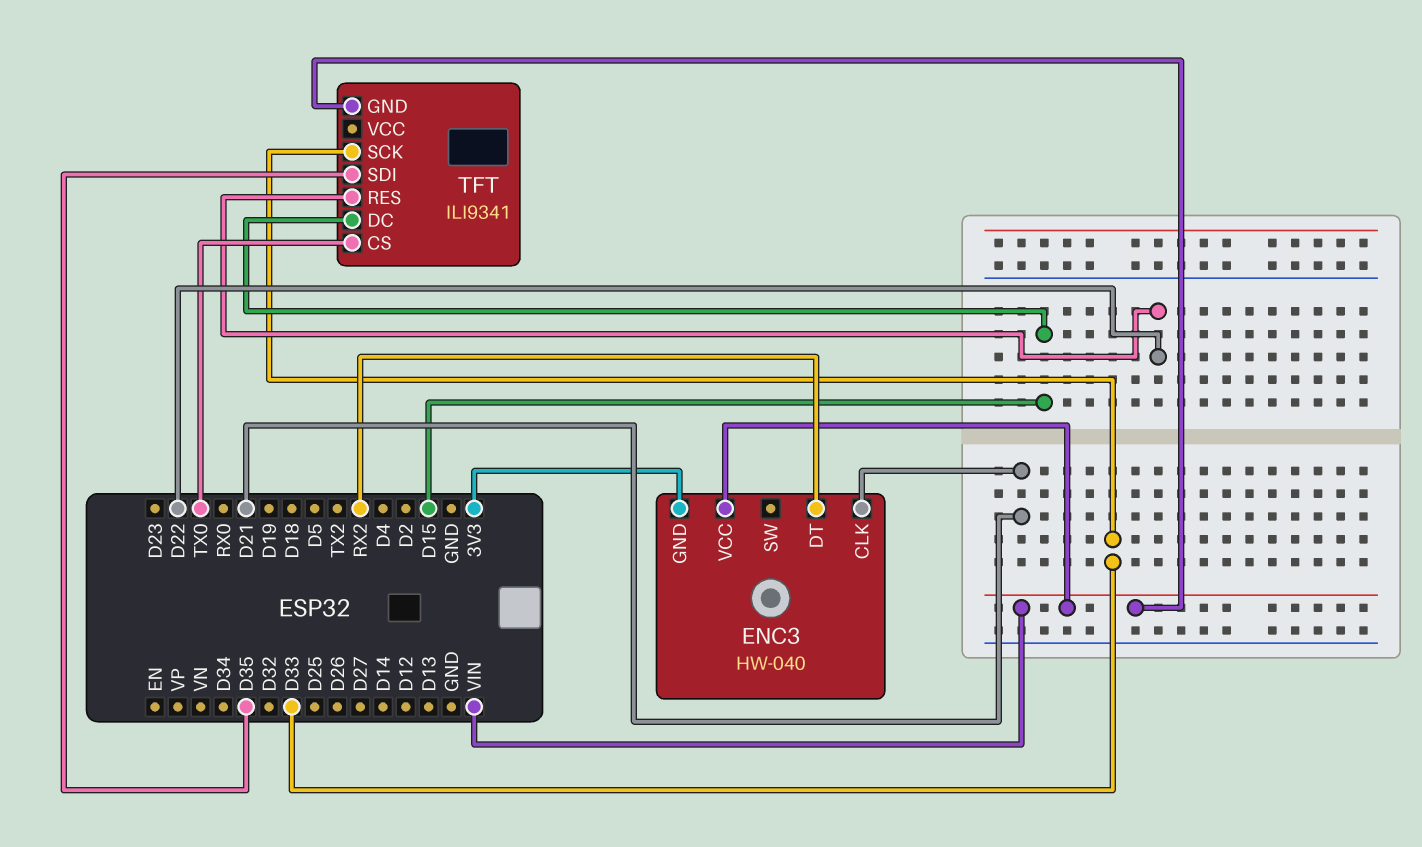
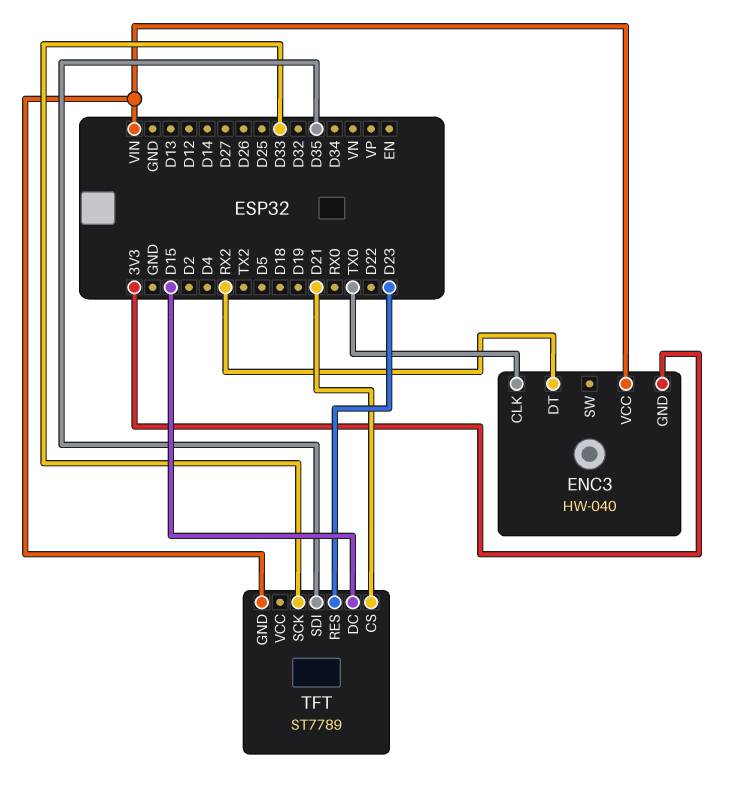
ENC3 pin CLK: D21 -> TX0
TFT: ILI9341 -> ST7789
TFT pin CS: TX0 -> D21
TFT pin RES: D22 -> D23

